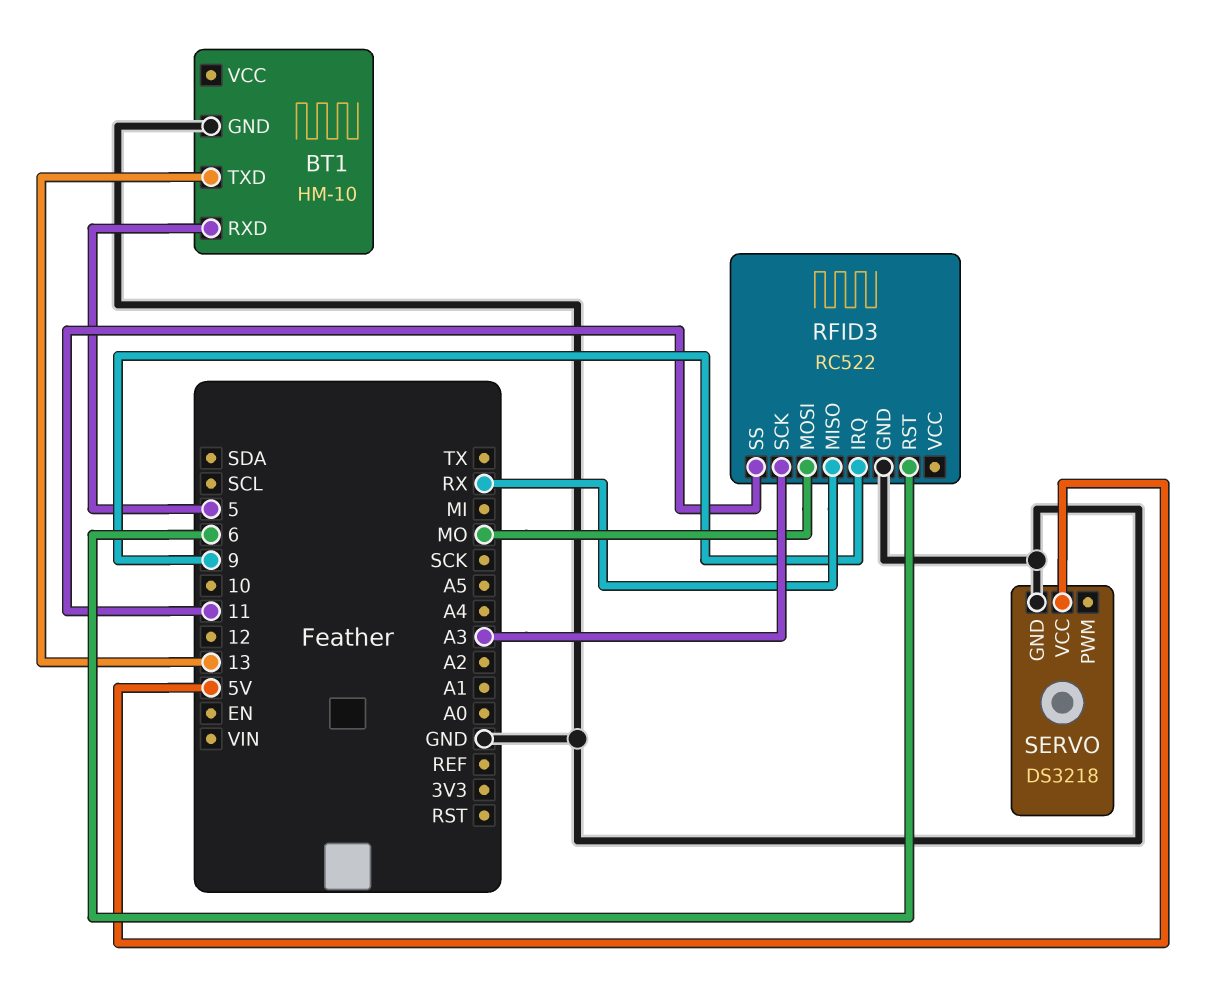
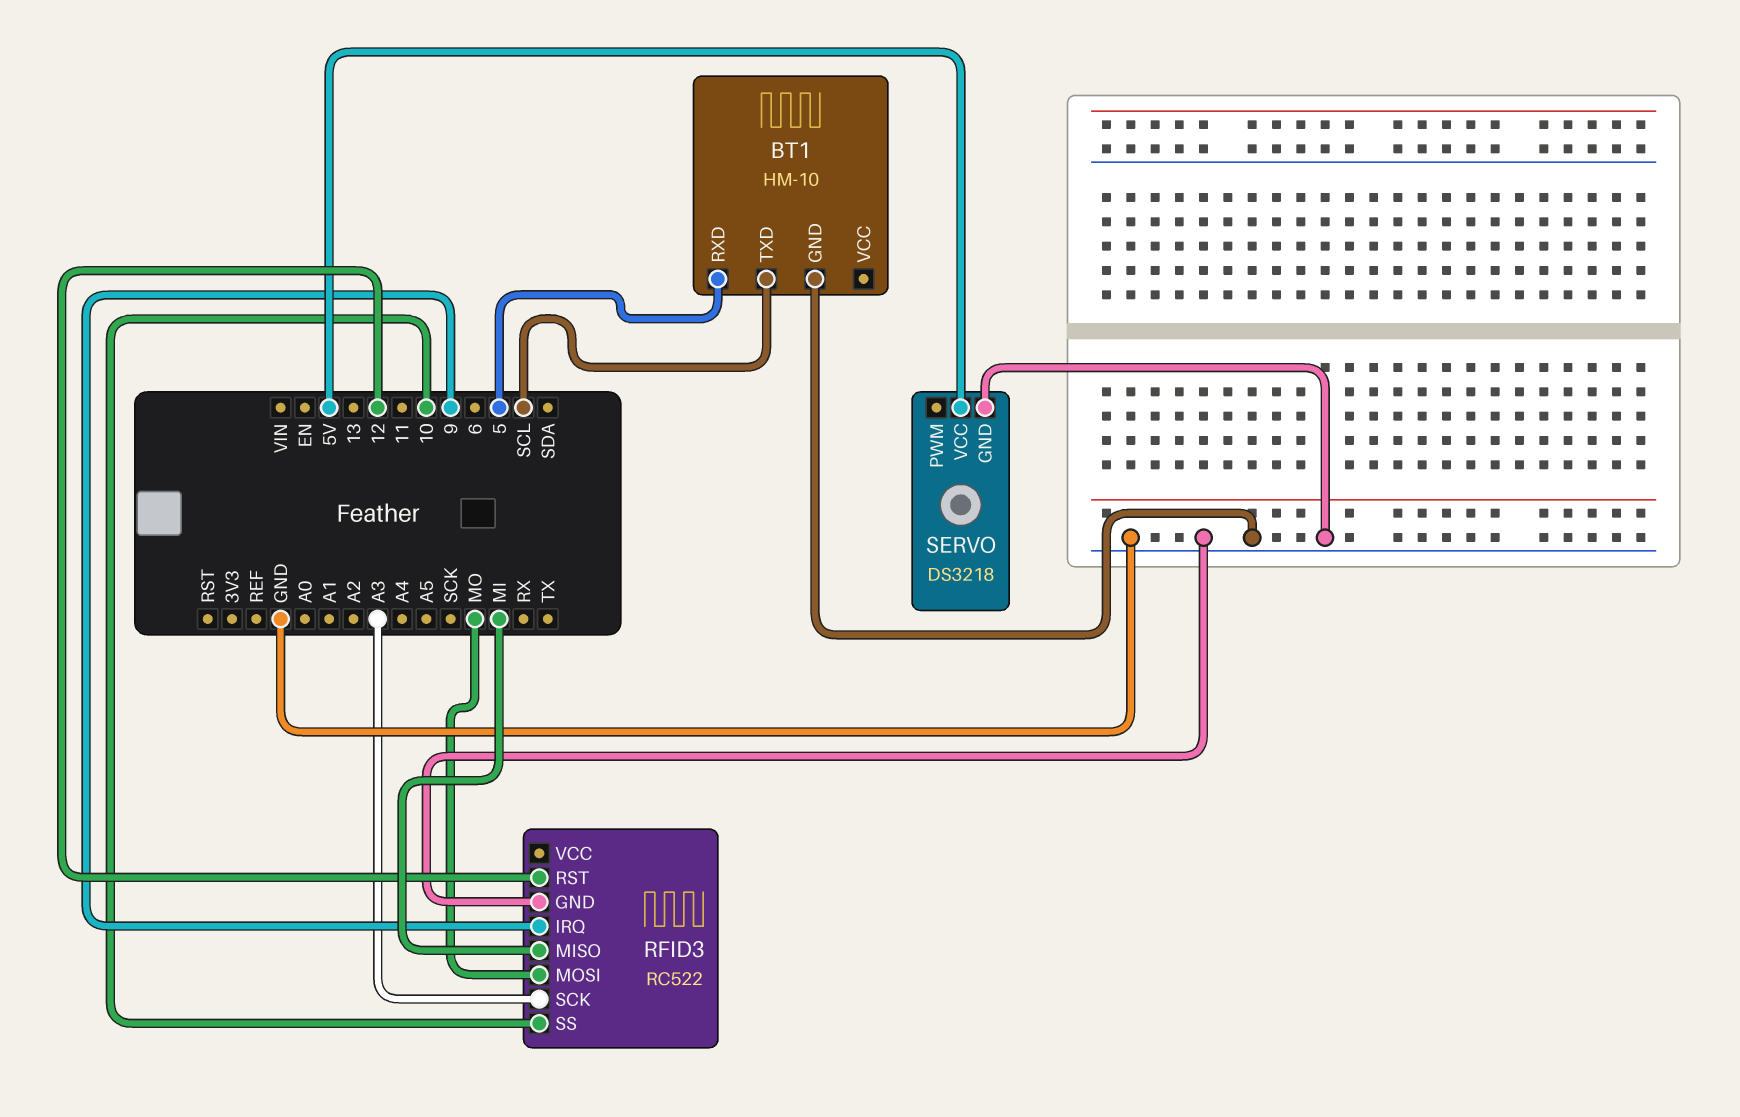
BT1 pin TXD: 13 -> SCL
RFID3 pin MISO: RX -> MI
RFID3 pin RST: 6 -> 12
RFID3 pin SS: 11 -> 10

